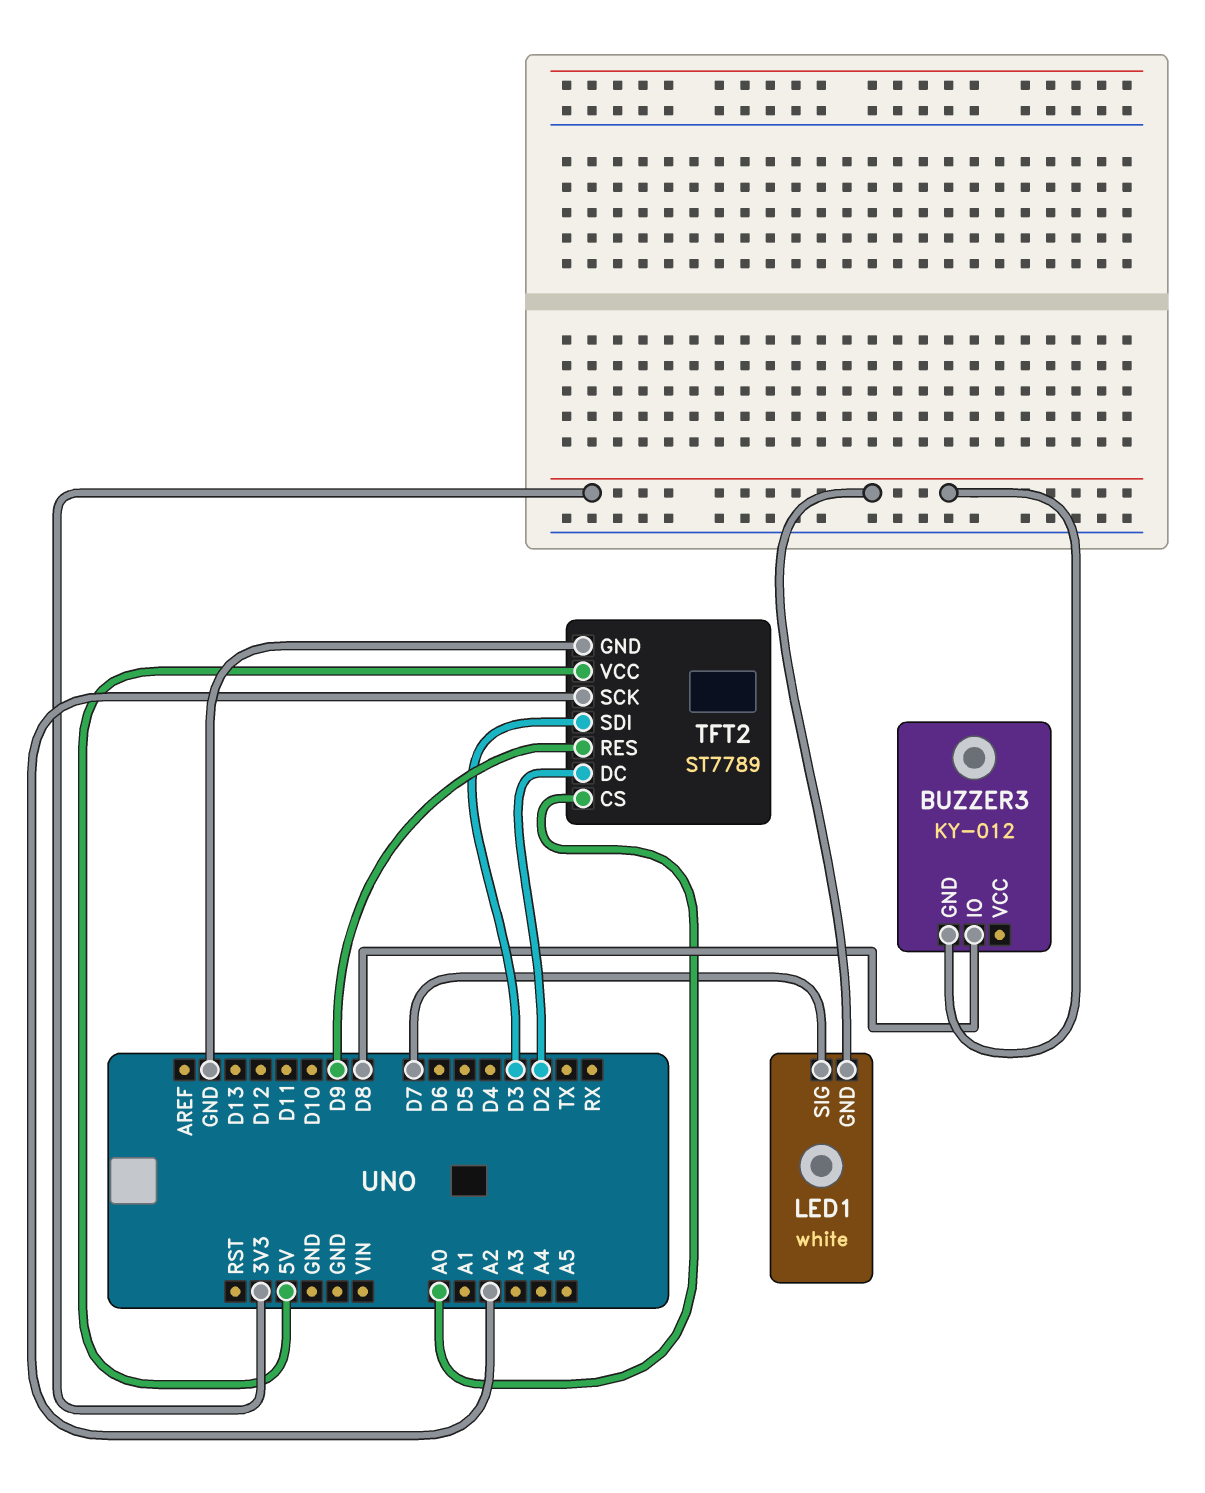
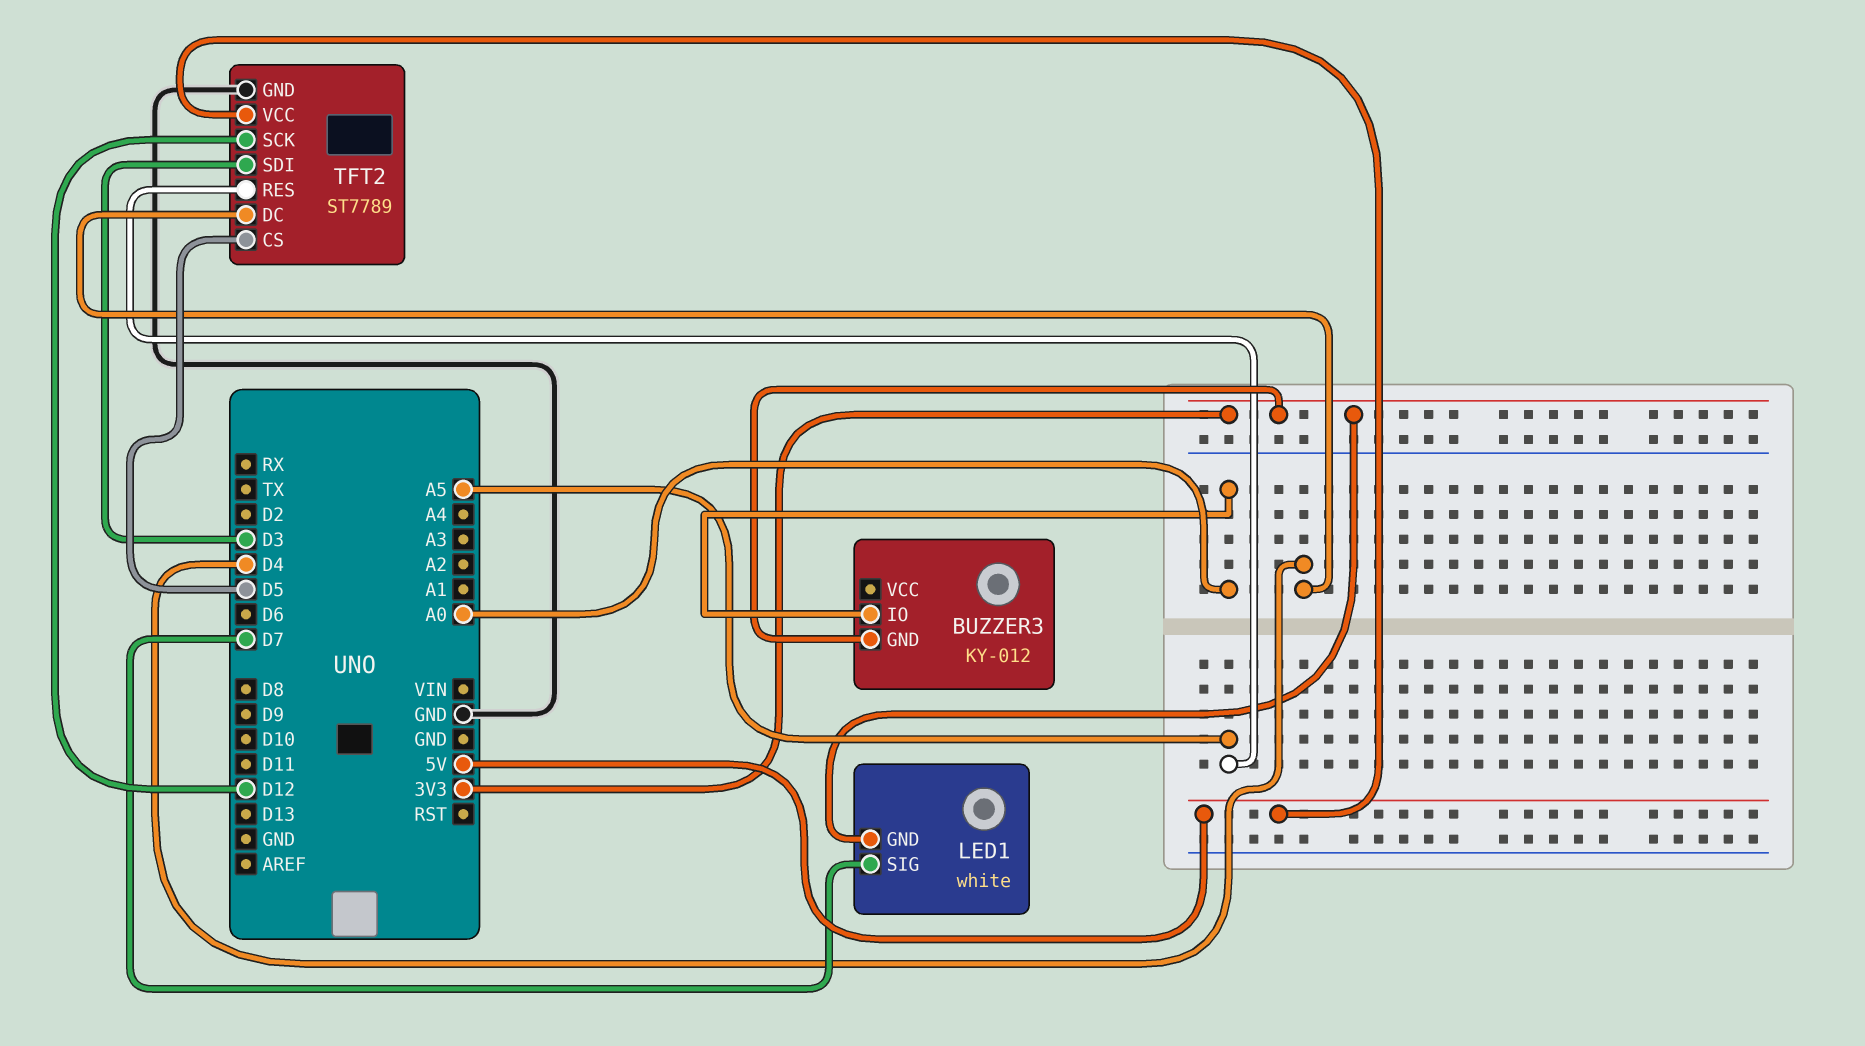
BUZZER3 pin IO: D8 -> A0
TFT2 pin CS: A0 -> D5
TFT2 pin DC: D2 -> D4
TFT2 pin RES: D9 -> A5
TFT2 pin SCK: A2 -> D12

